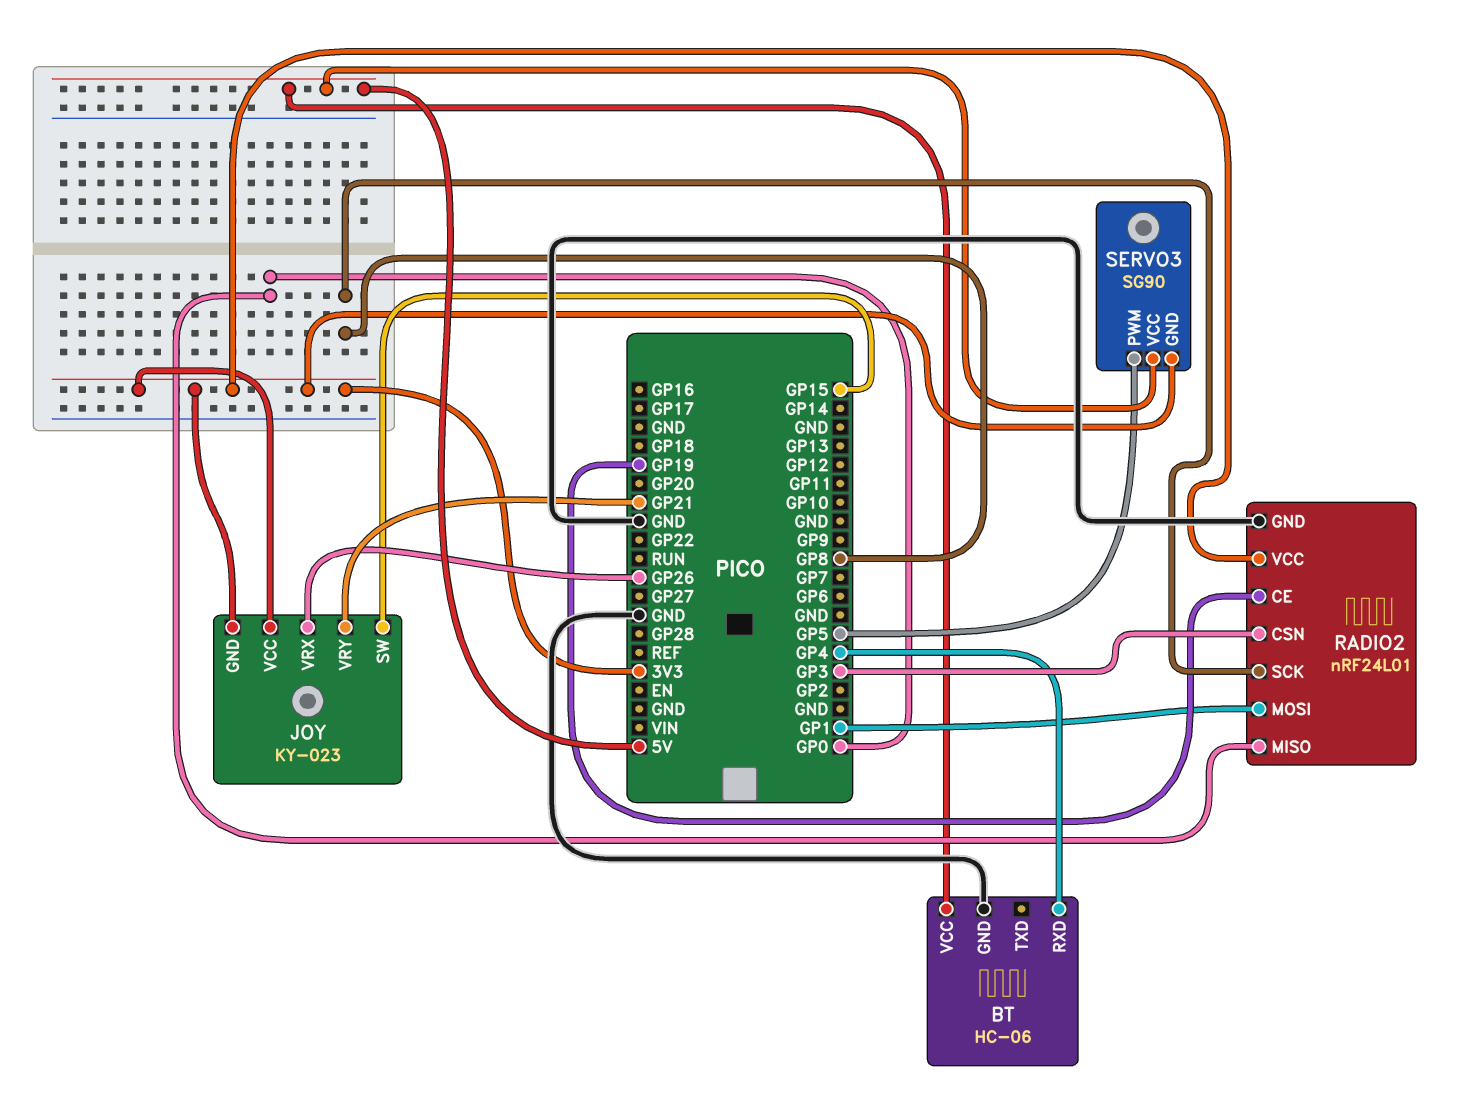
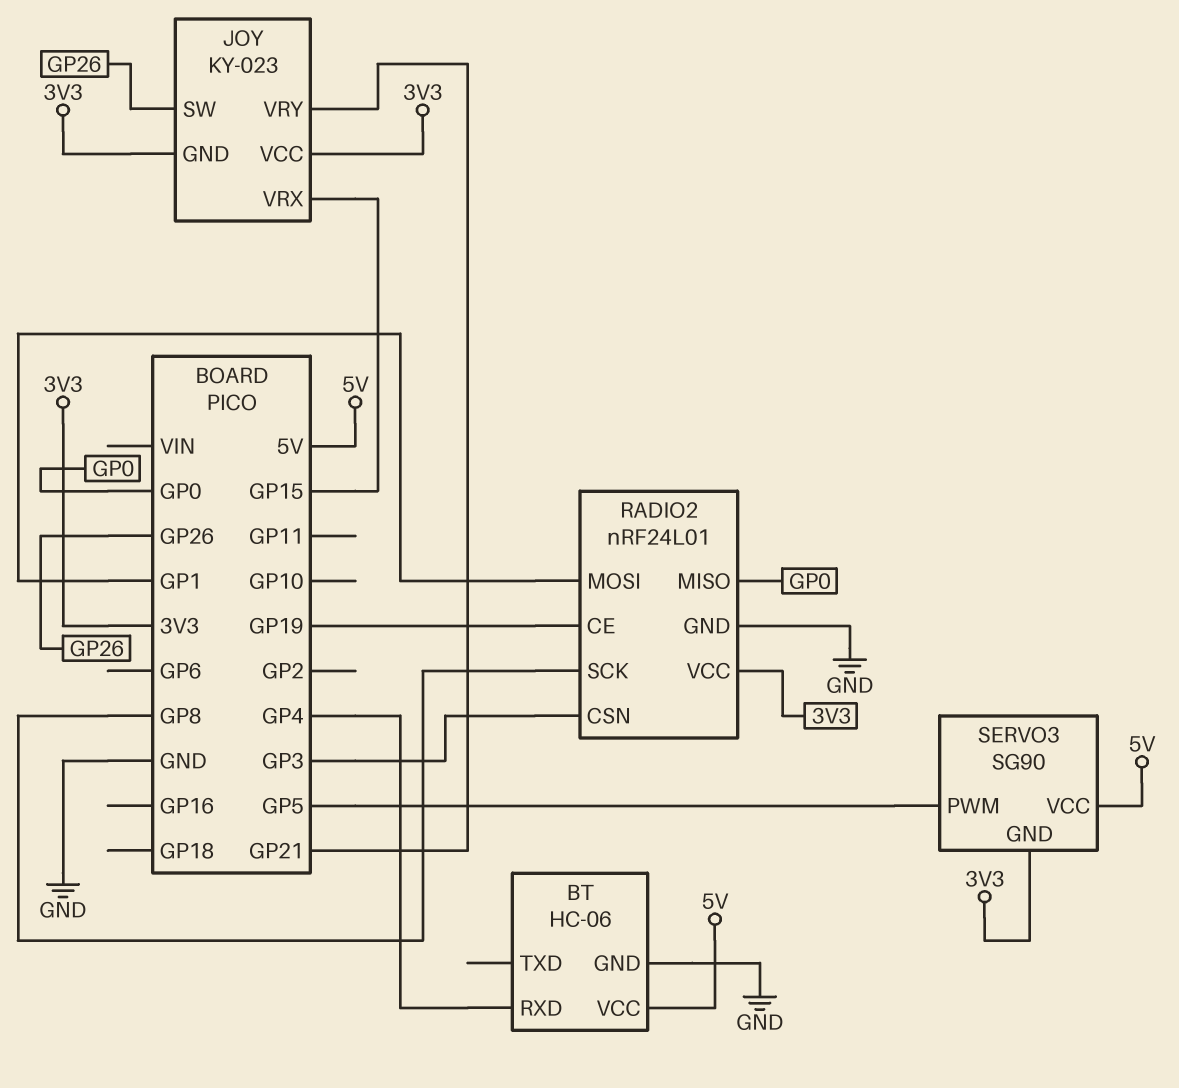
JOY pin SW: GP15 -> GP26
JOY pin VRX: GP26 -> GP15

